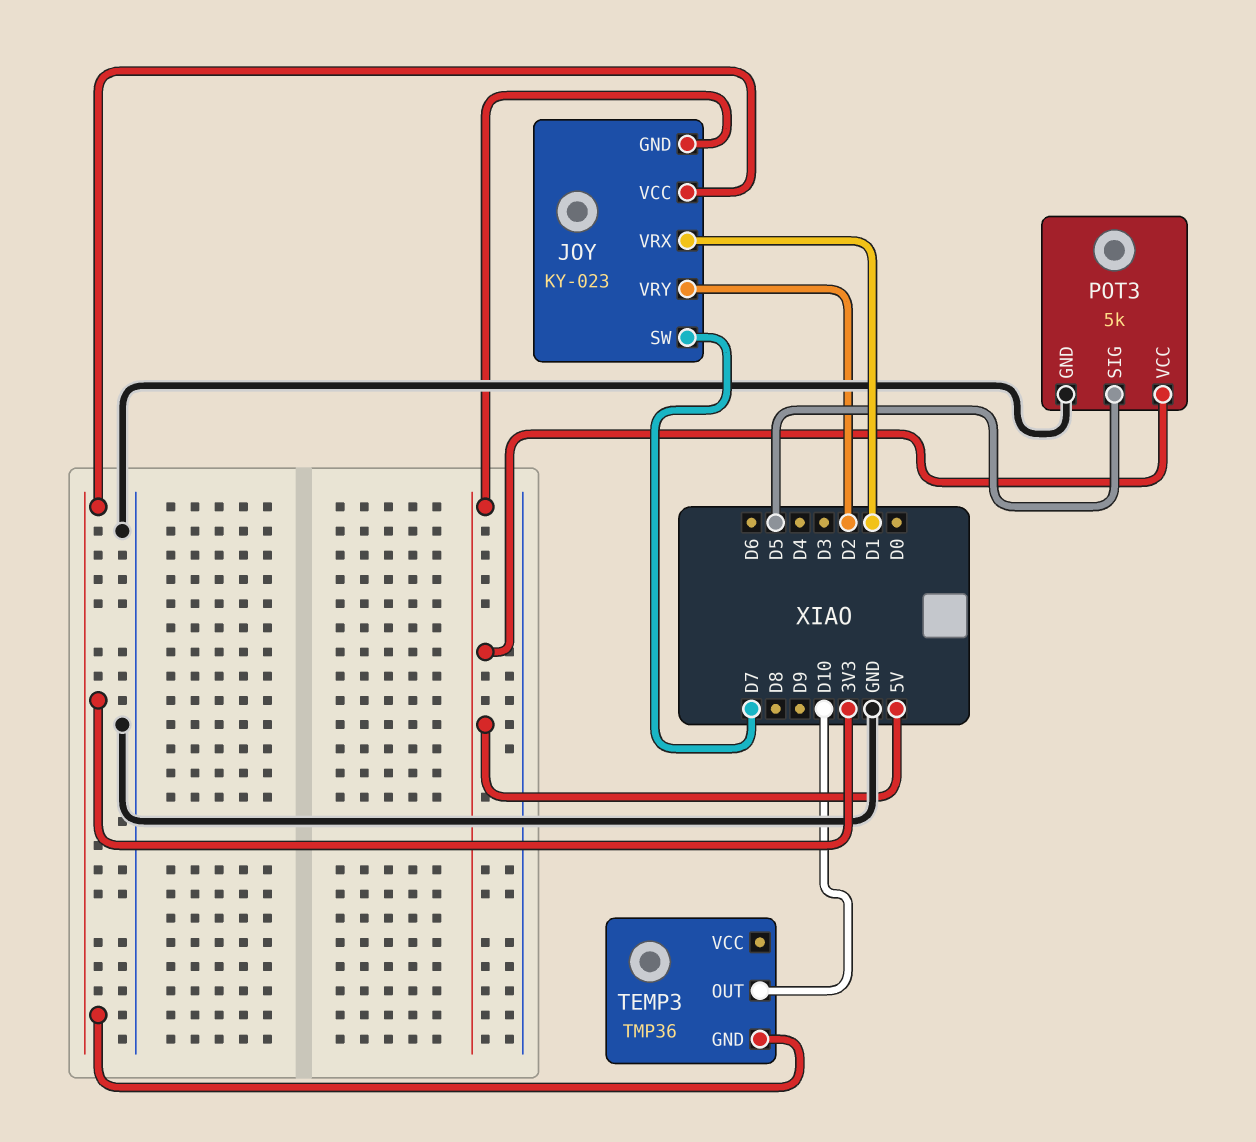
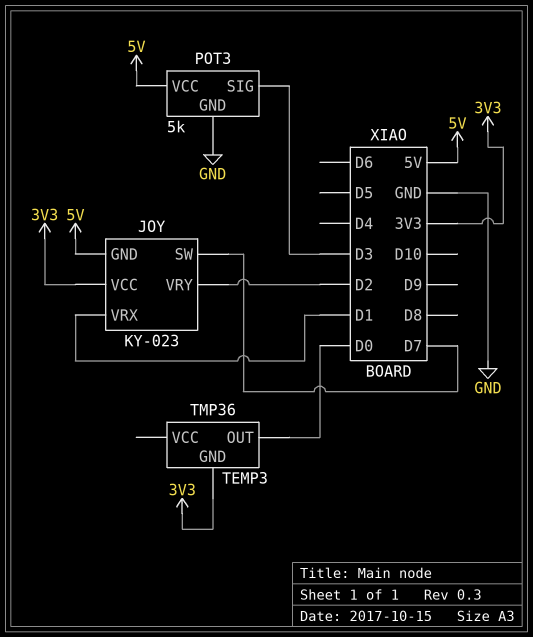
POT3 pin SIG: D5 -> D3
TEMP3 pin OUT: D10 -> D0

